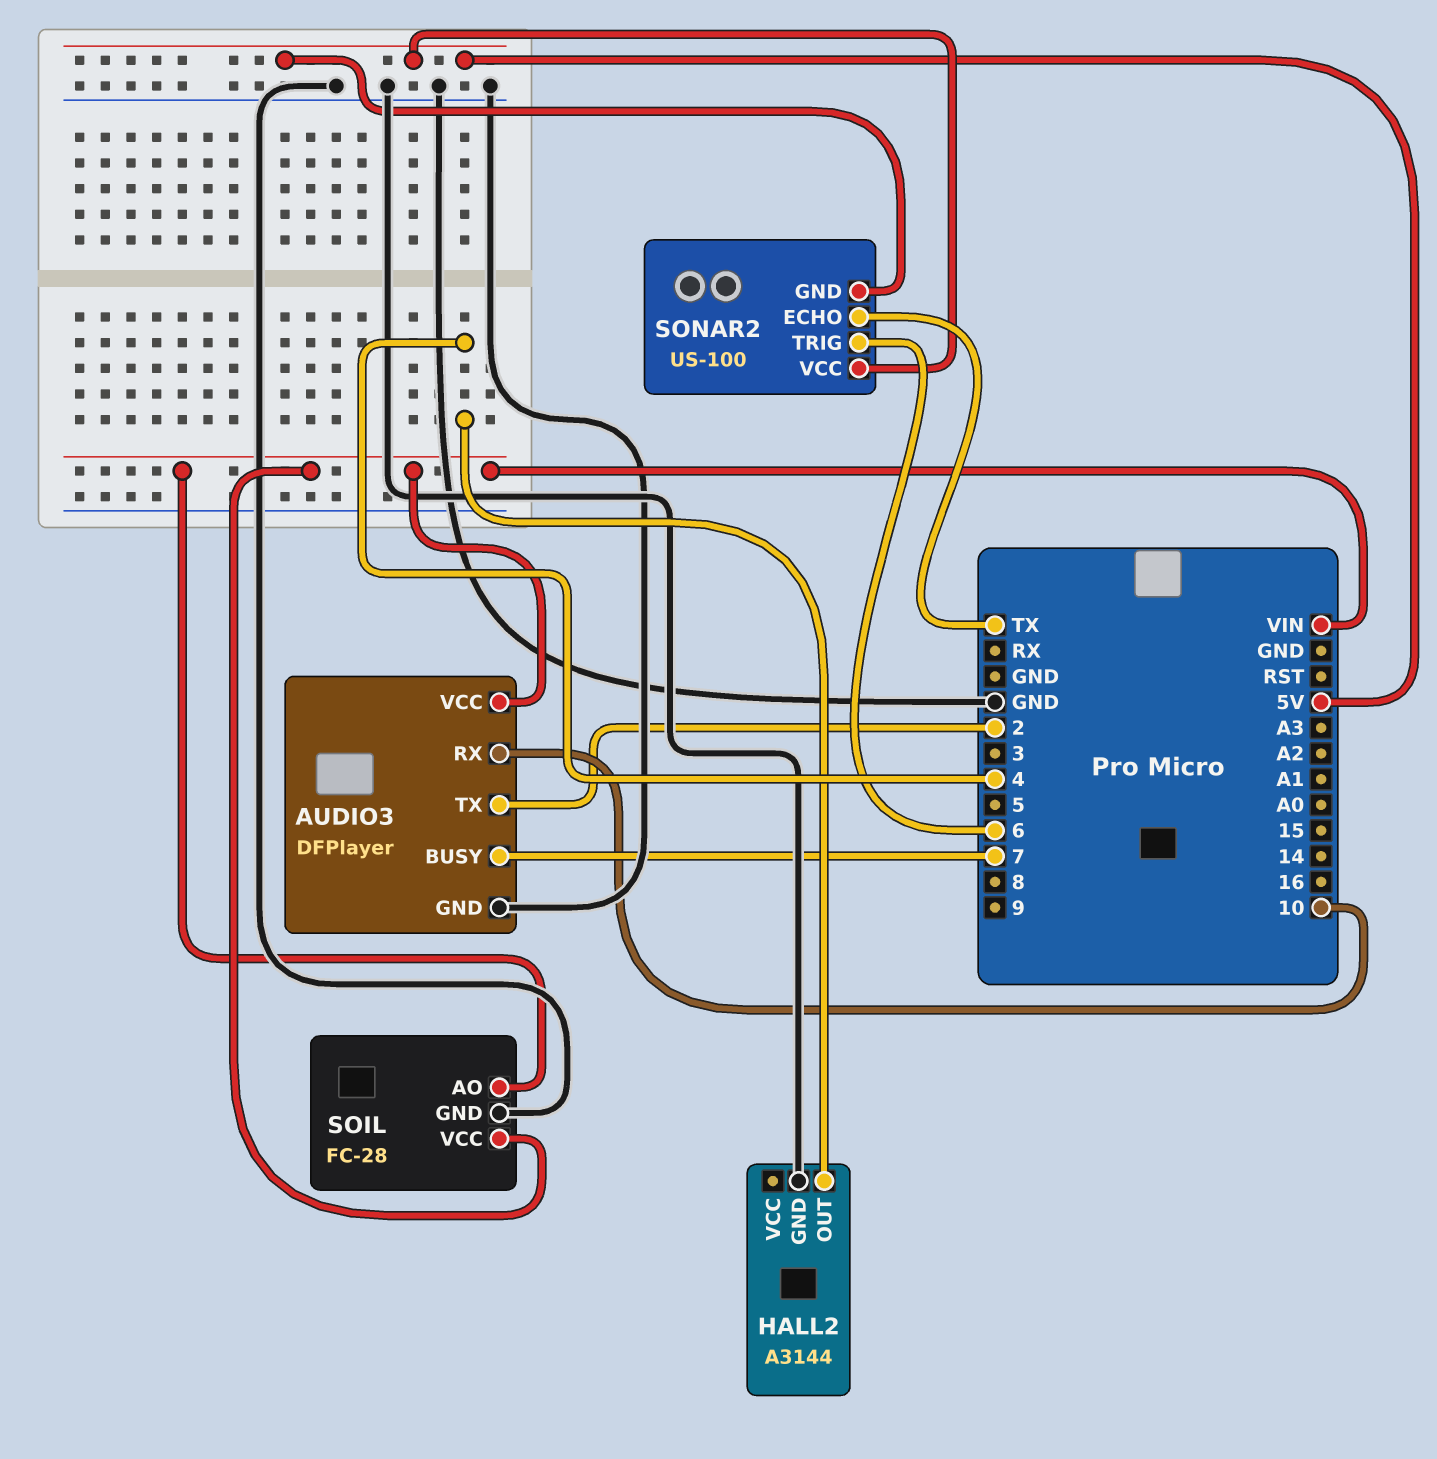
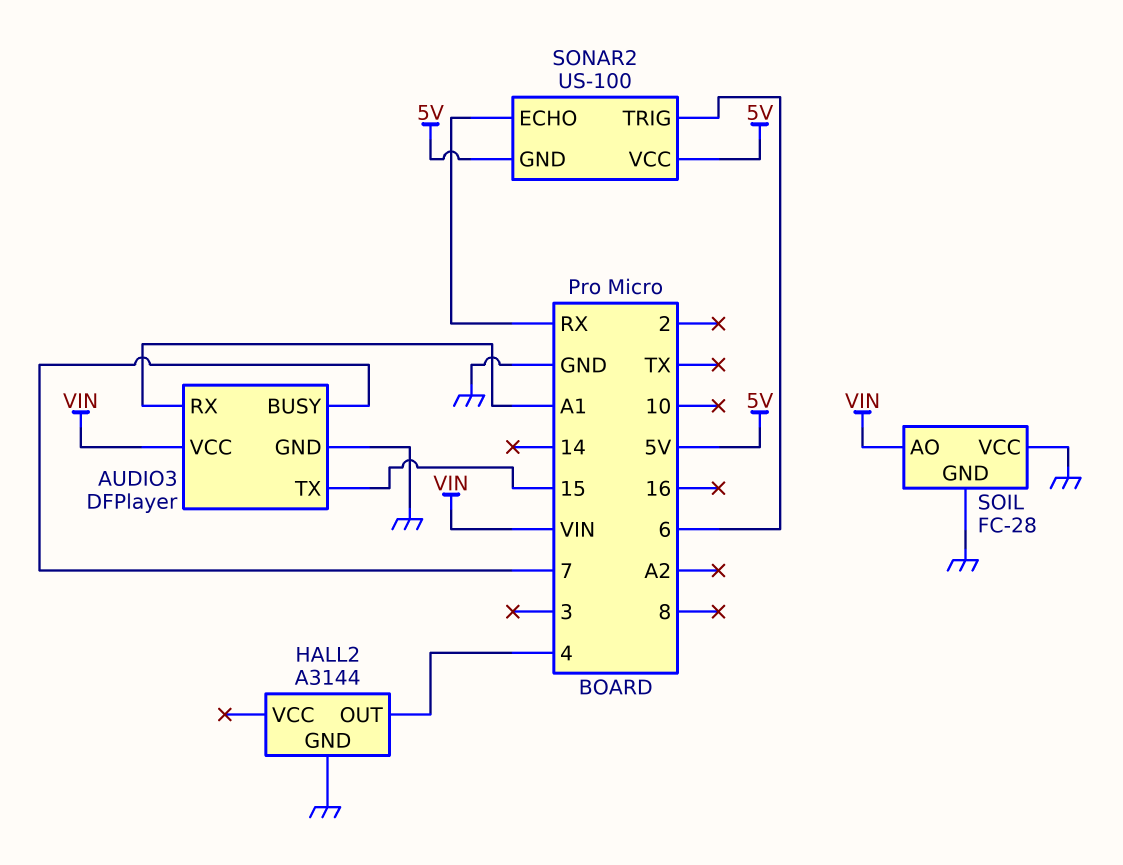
AUDIO3 pin RX: 10 -> A1
AUDIO3 pin TX: 2 -> 15
SOIL pin VCC: VIN -> GND
SONAR2 pin ECHO: TX -> RX

